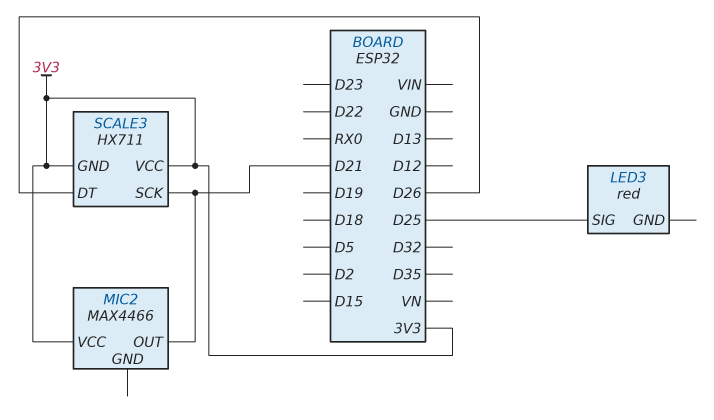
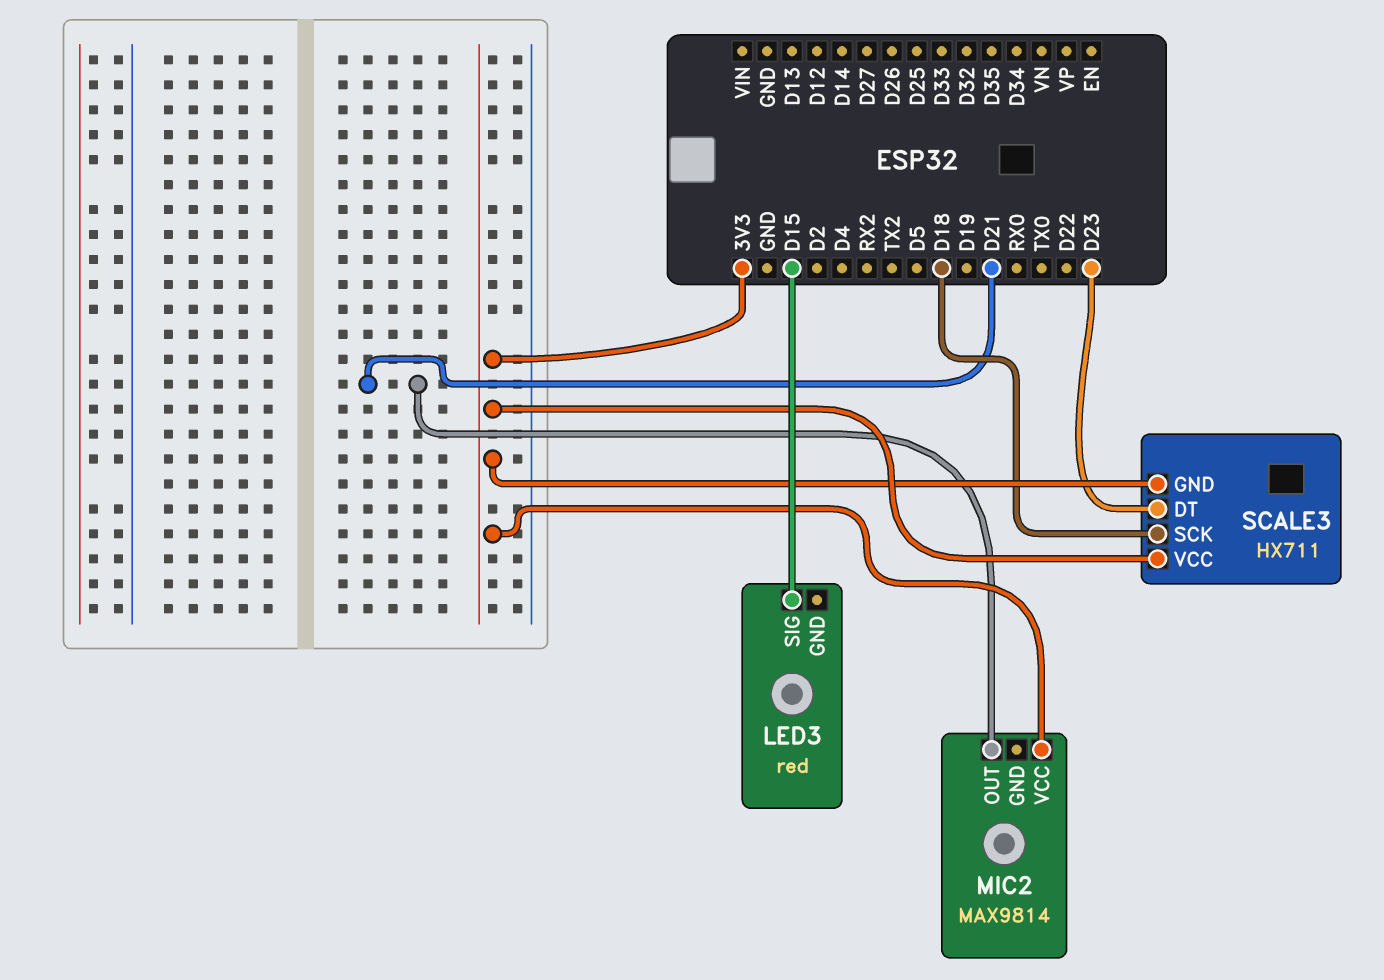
LED3 pin SIG: D25 -> D15
MIC2: MAX4466 -> MAX9814
SCALE3 pin DT: D26 -> D23
SCALE3 pin SCK: D21 -> D18

